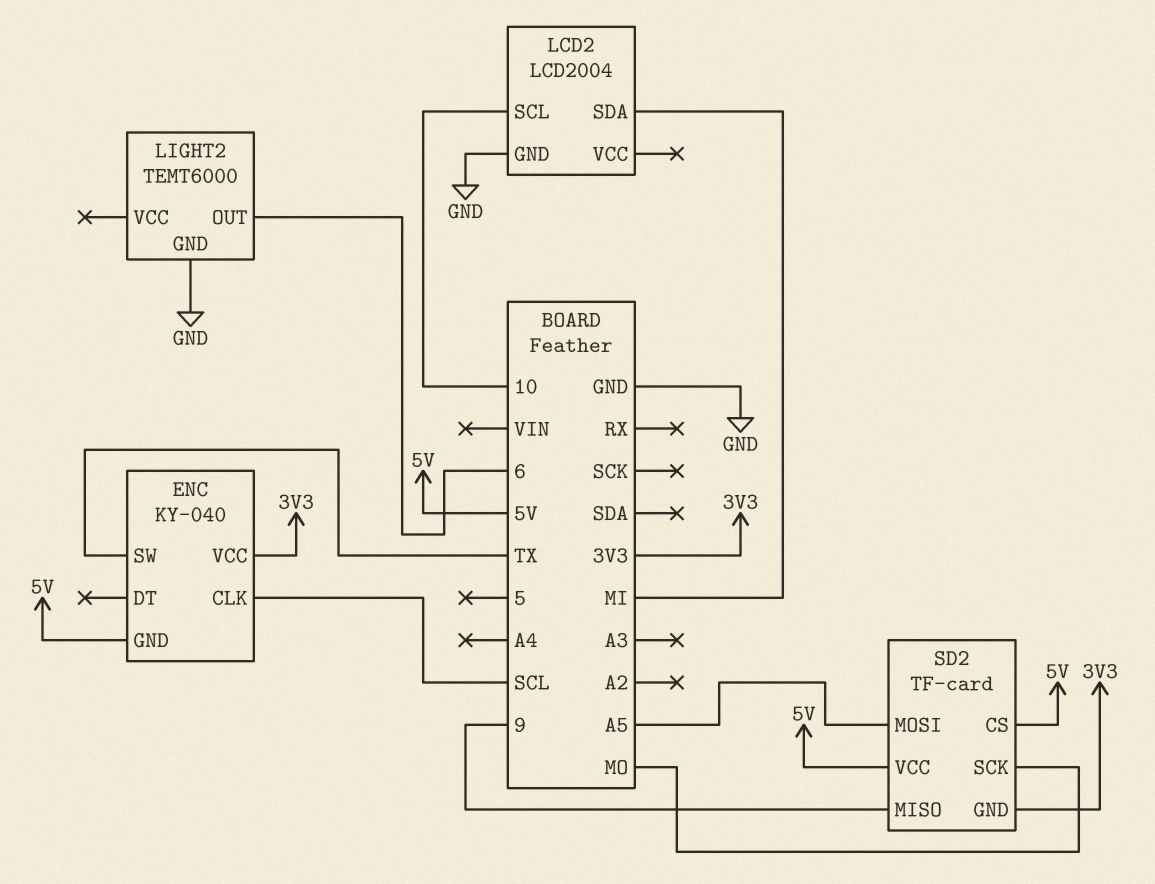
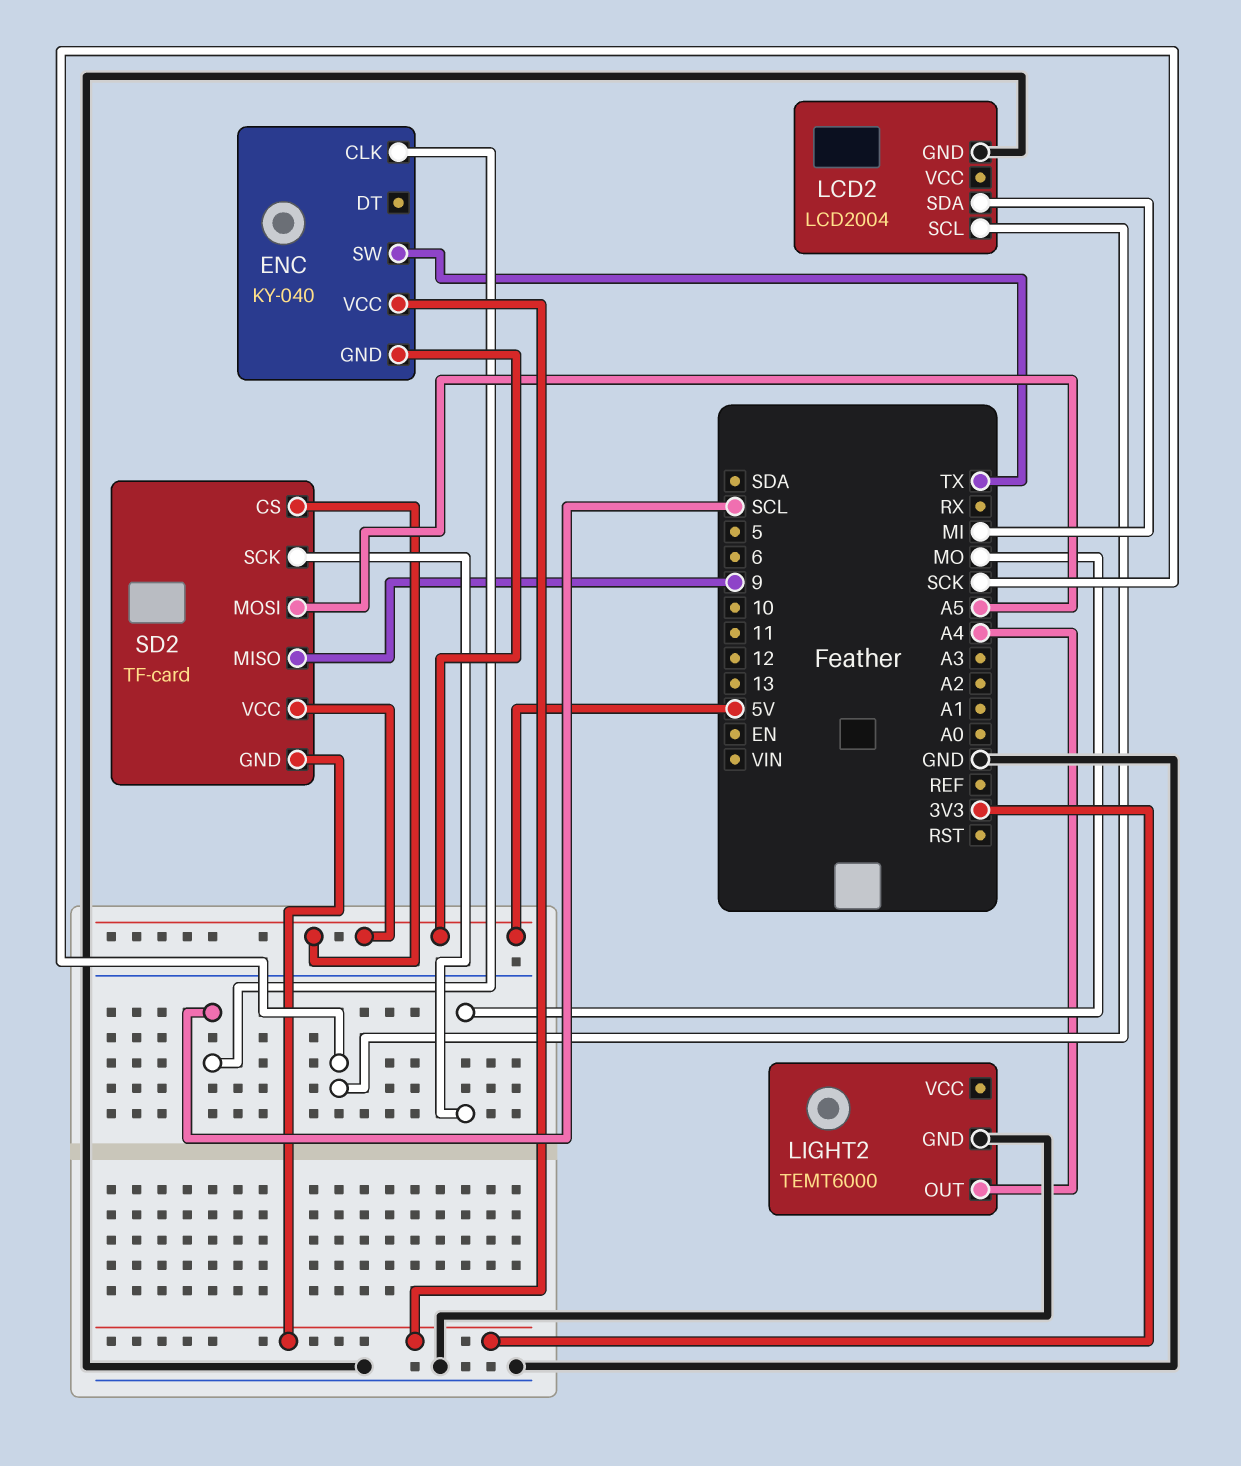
LCD2 pin SCL: 10 -> SCK
LIGHT2 pin OUT: 6 -> A4

